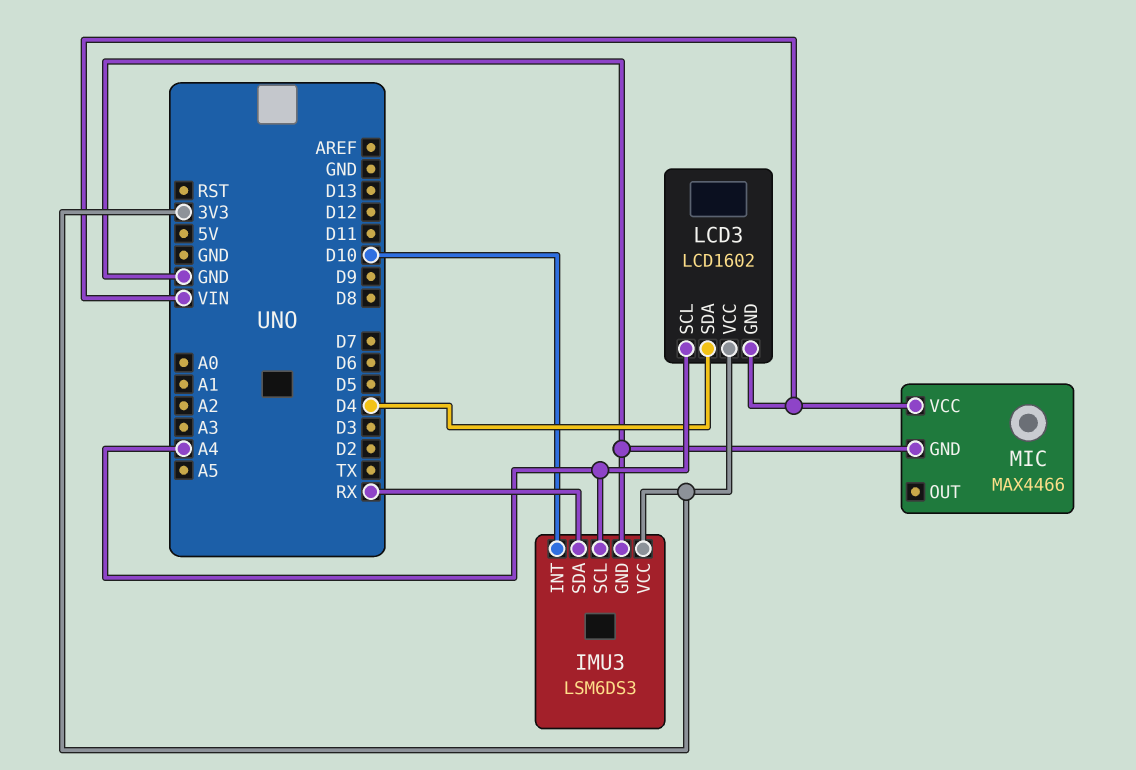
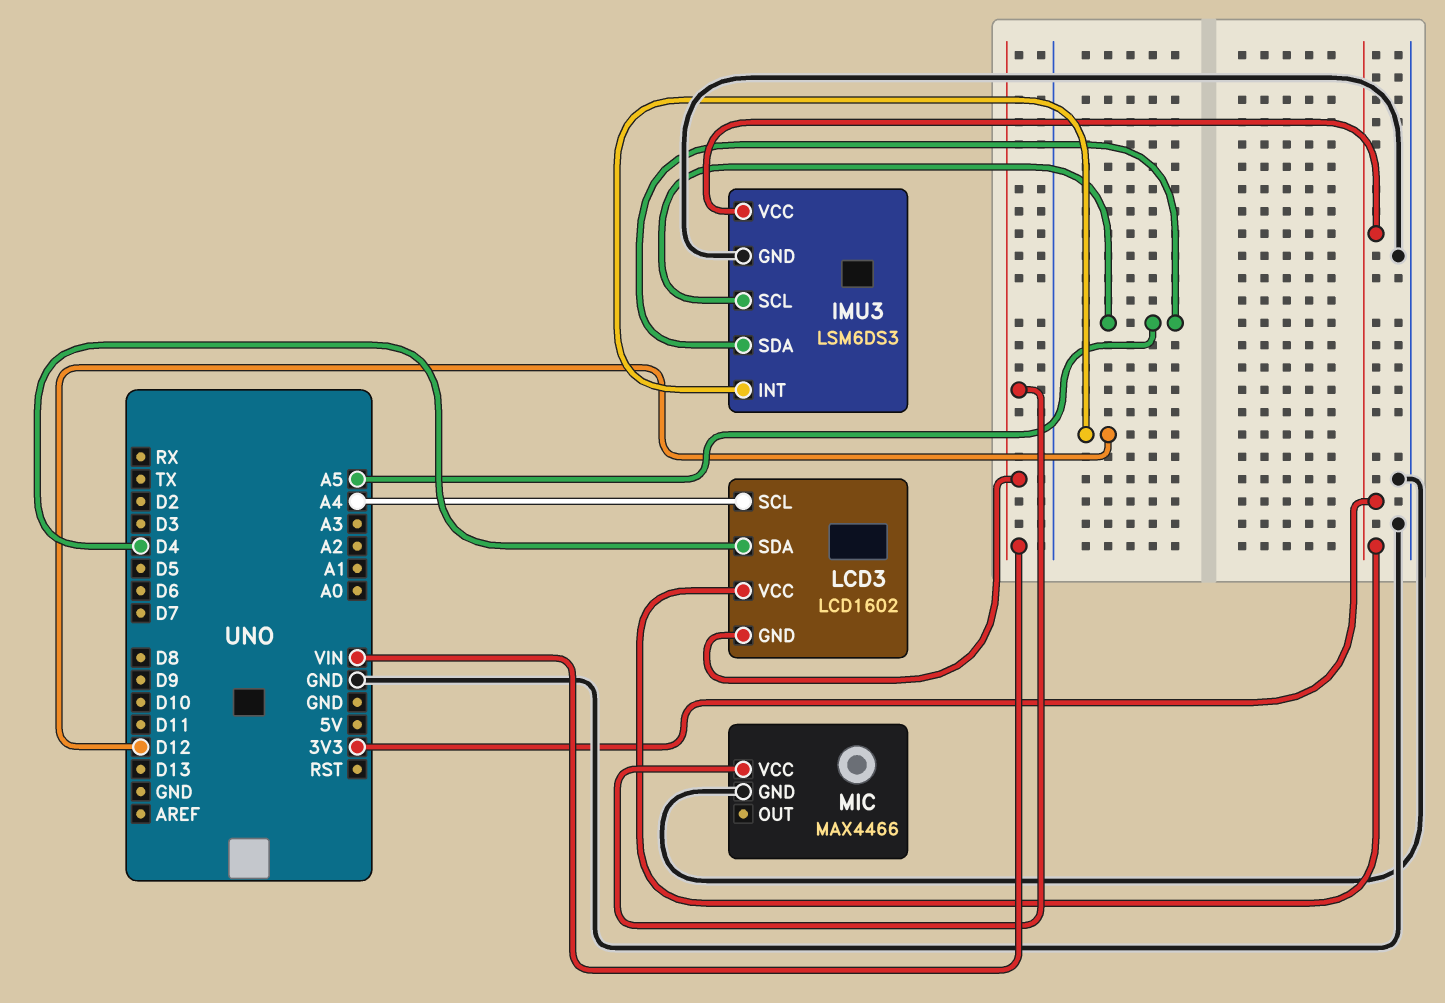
IMU3 pin INT: D10 -> D12
IMU3 pin SCL: A4 -> A5
IMU3 pin SDA: RX -> A5

